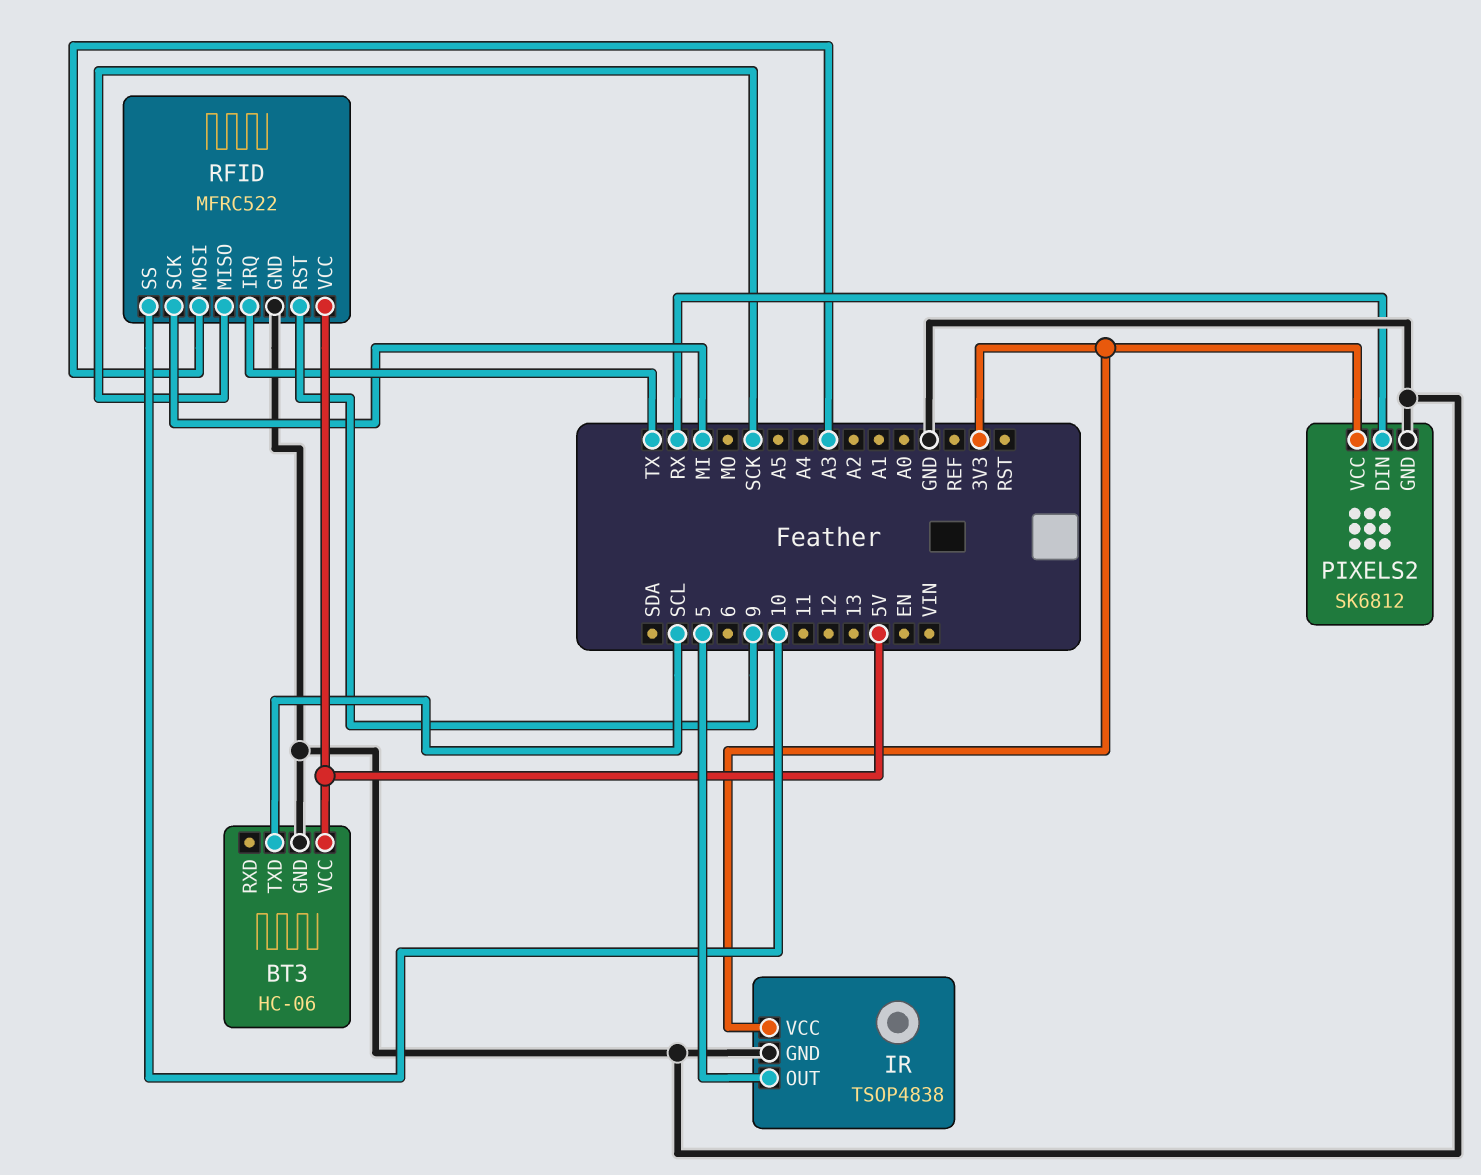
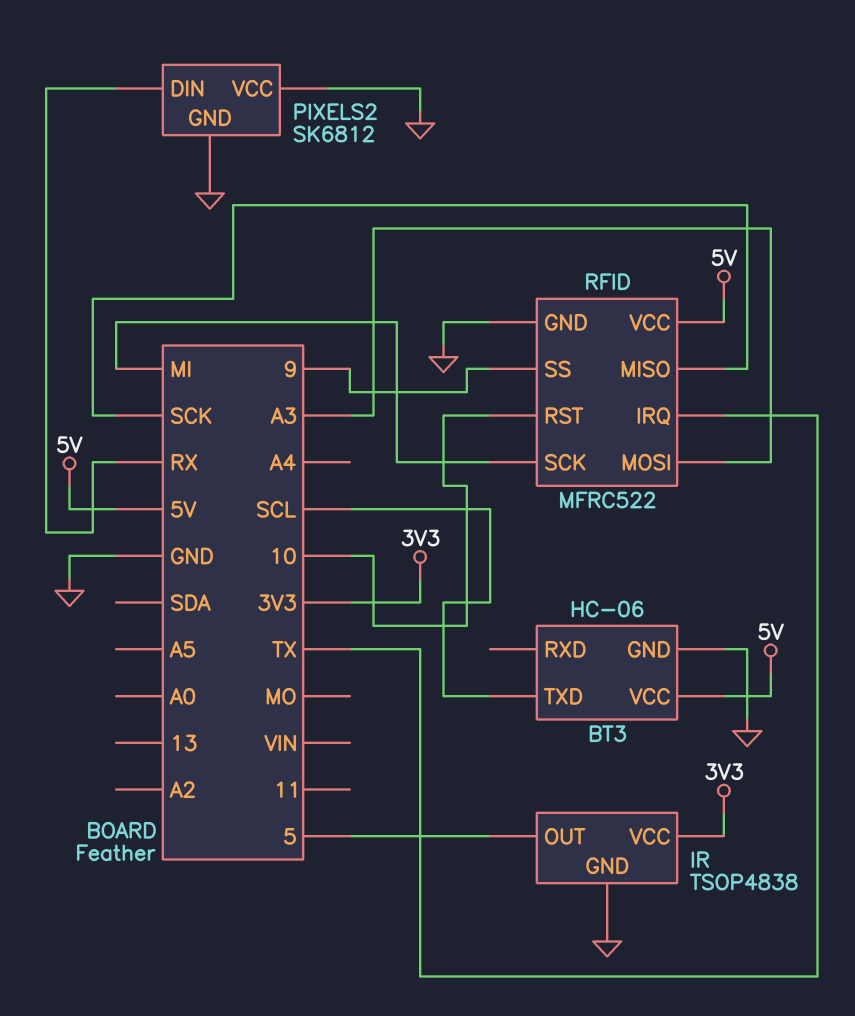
PIXELS2 pin VCC: 3V3 -> GND
RFID pin RST: 9 -> 10
RFID pin SS: 10 -> 9

